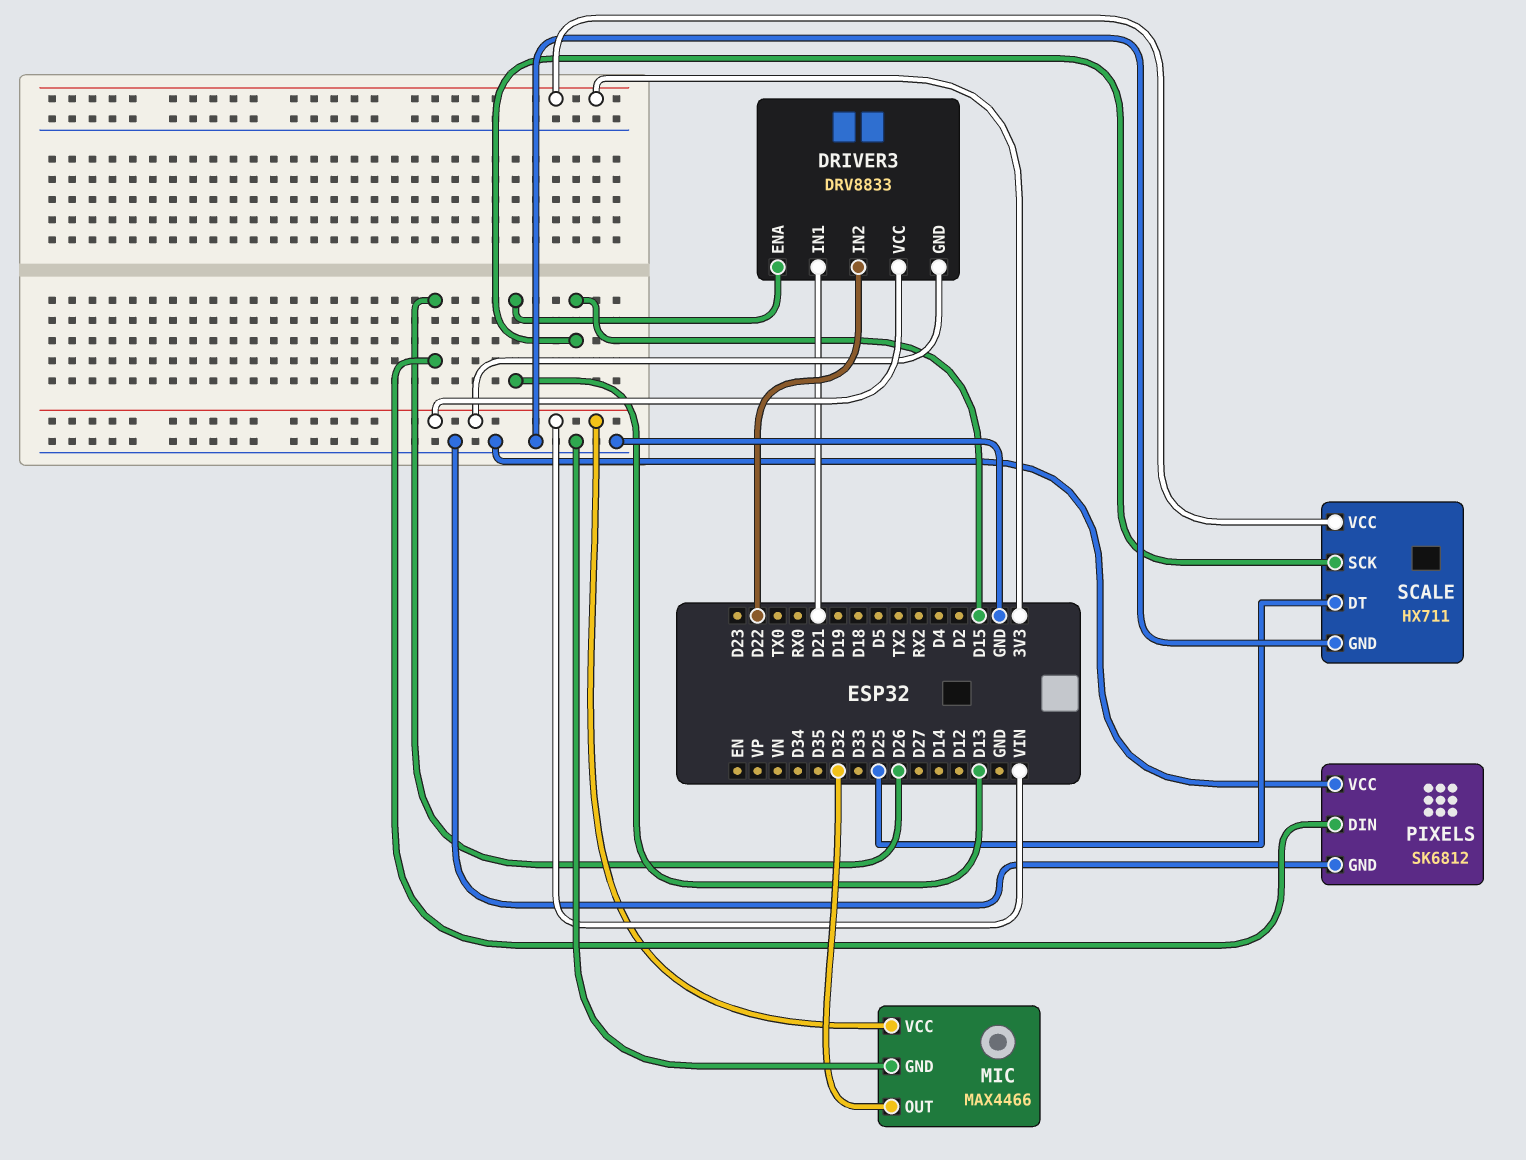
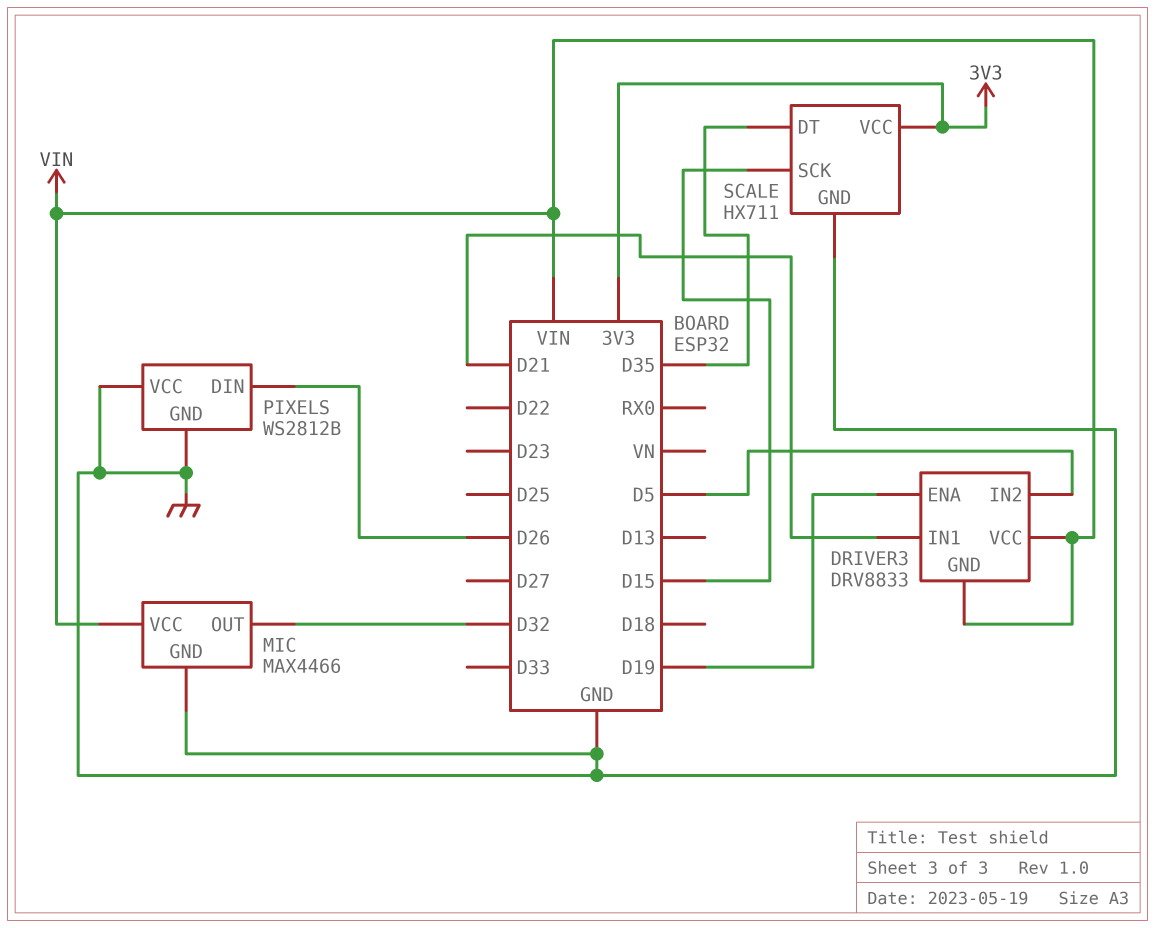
DRIVER3 pin ENA: D13 -> D19
DRIVER3 pin IN2: D22 -> D5
PIXELS: SK6812 -> WS2812B
SCALE pin DT: D25 -> D35

